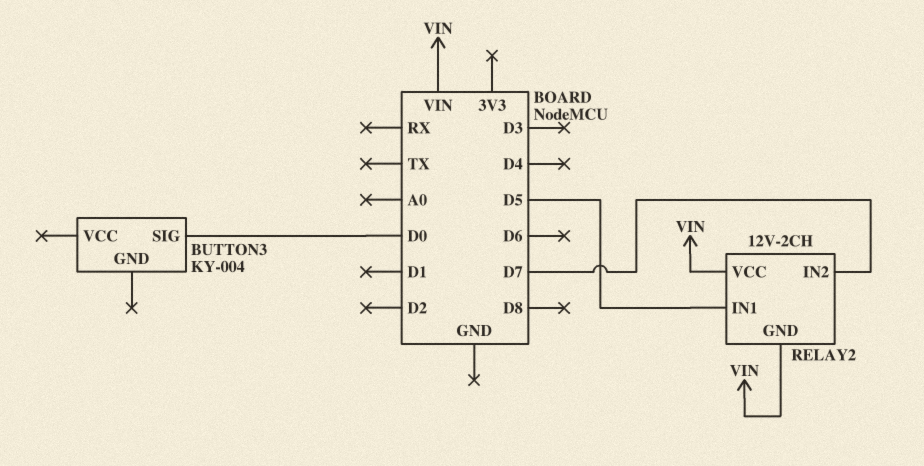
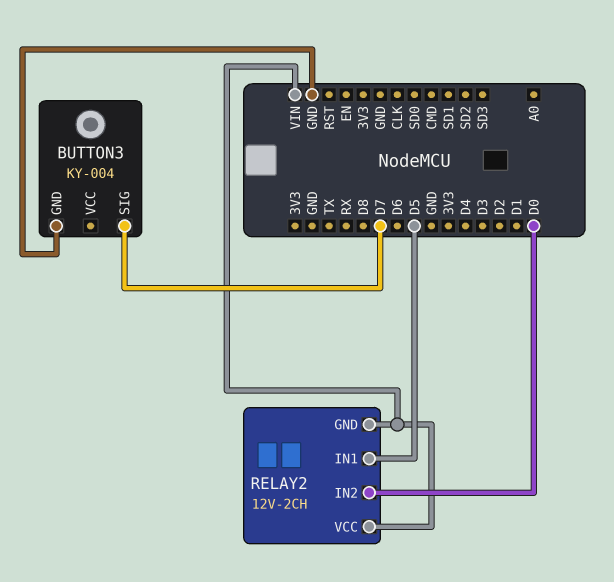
BUTTON3 pin GND: none -> GND
BUTTON3 pin SIG: D0 -> D7
RELAY2 pin IN2: D7 -> D0

